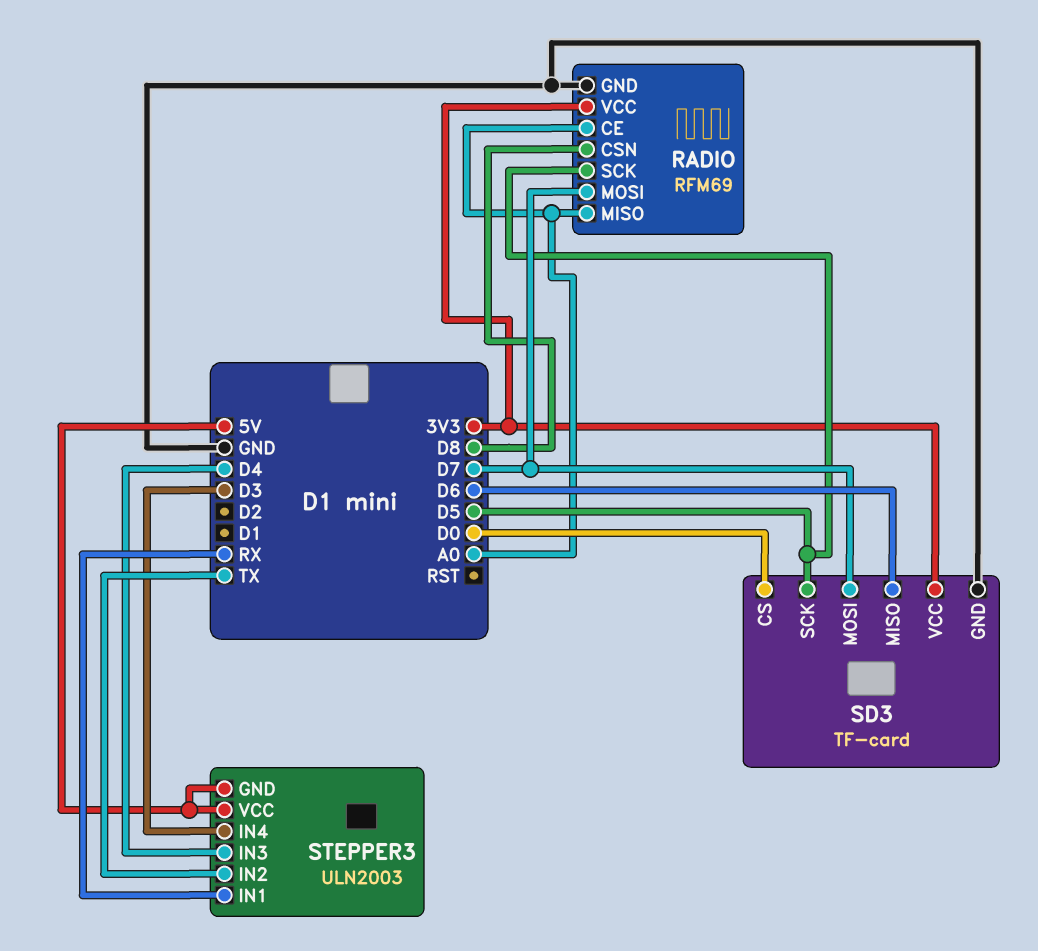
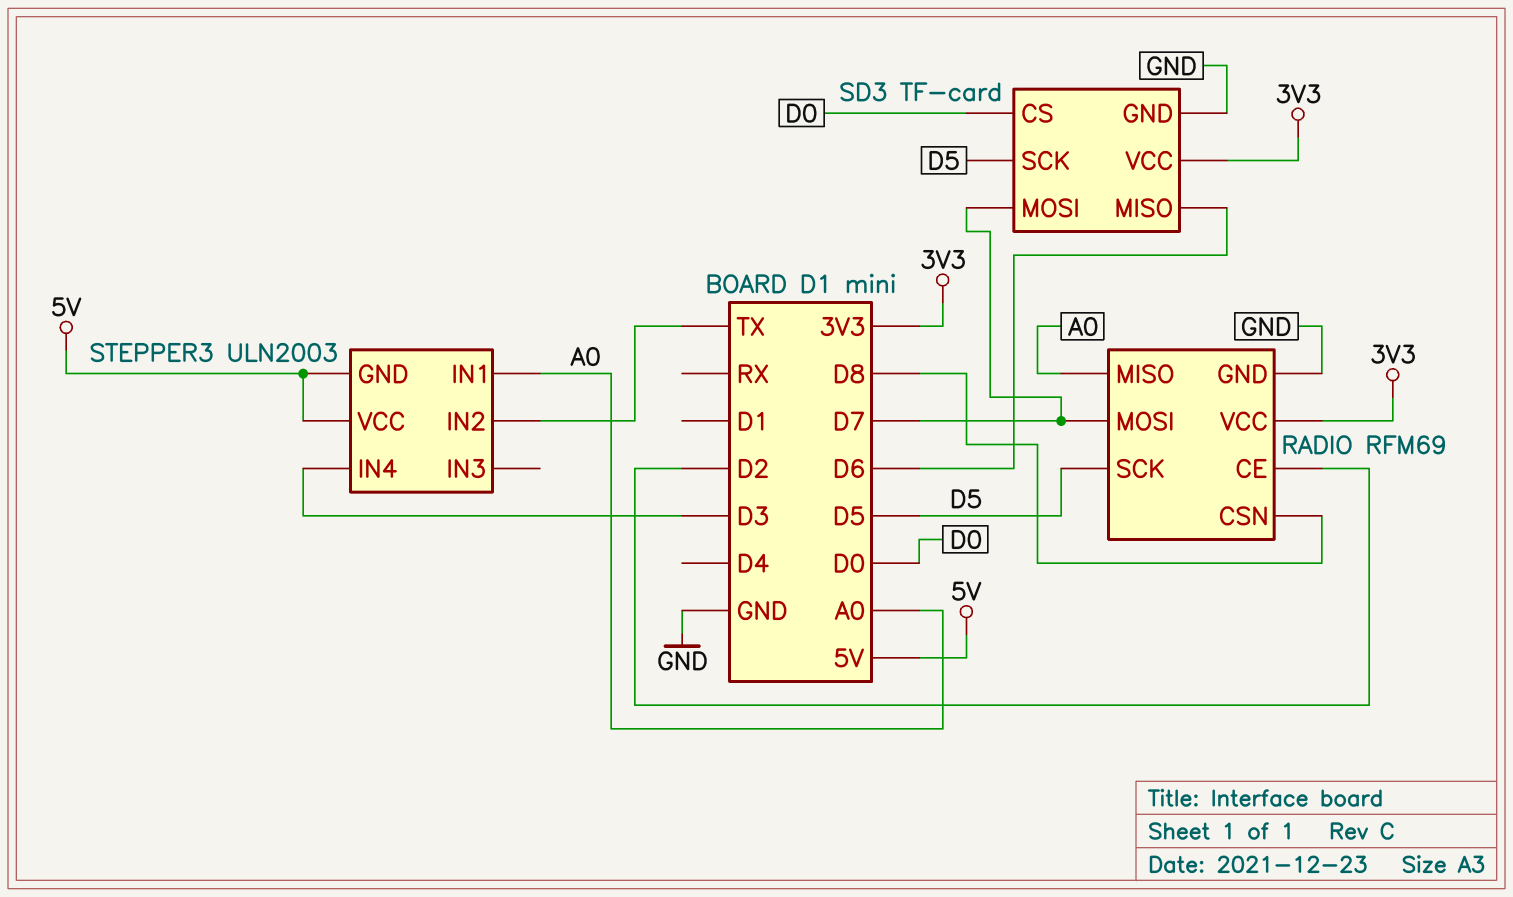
RADIO pin CE: A0 -> D2
STEPPER3 pin IN1: RX -> A0
STEPPER3 pin IN3: D4 -> none

